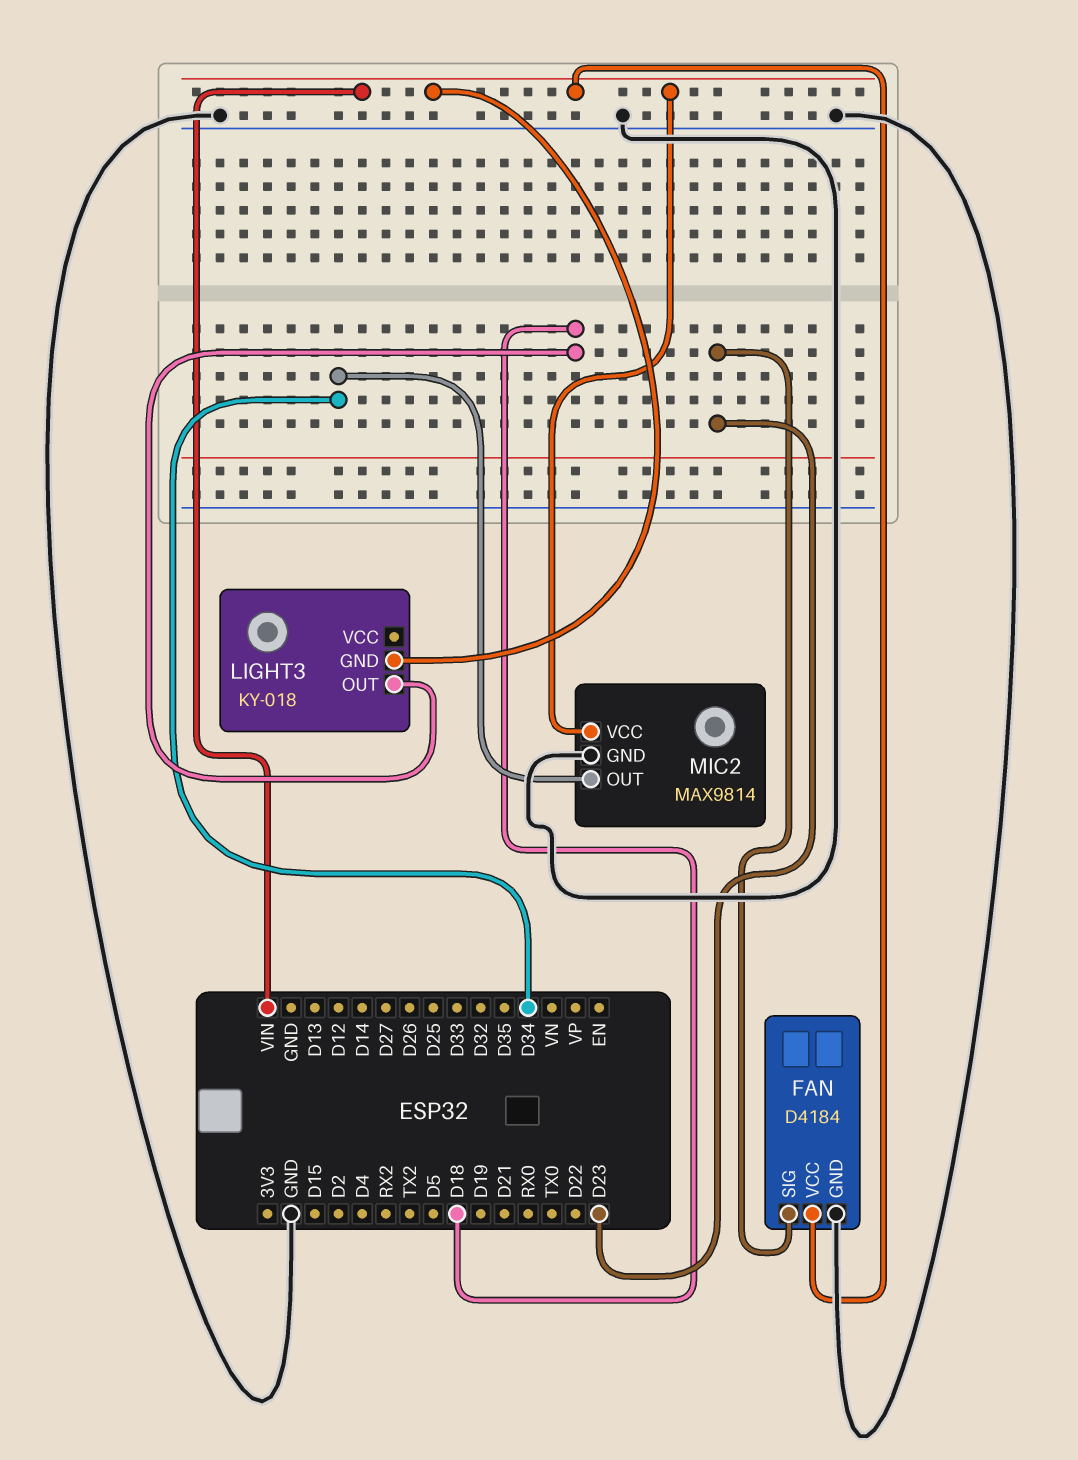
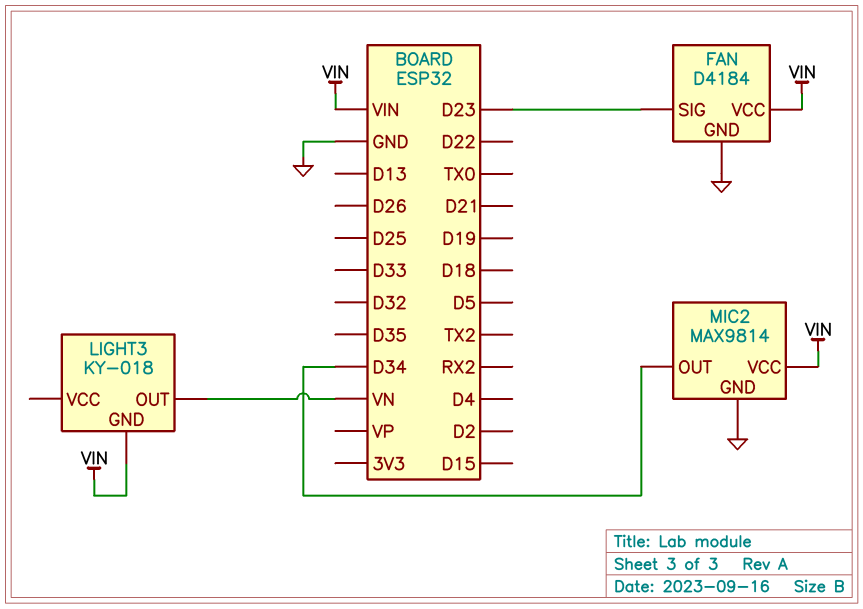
LIGHT3 pin OUT: D18 -> VN

